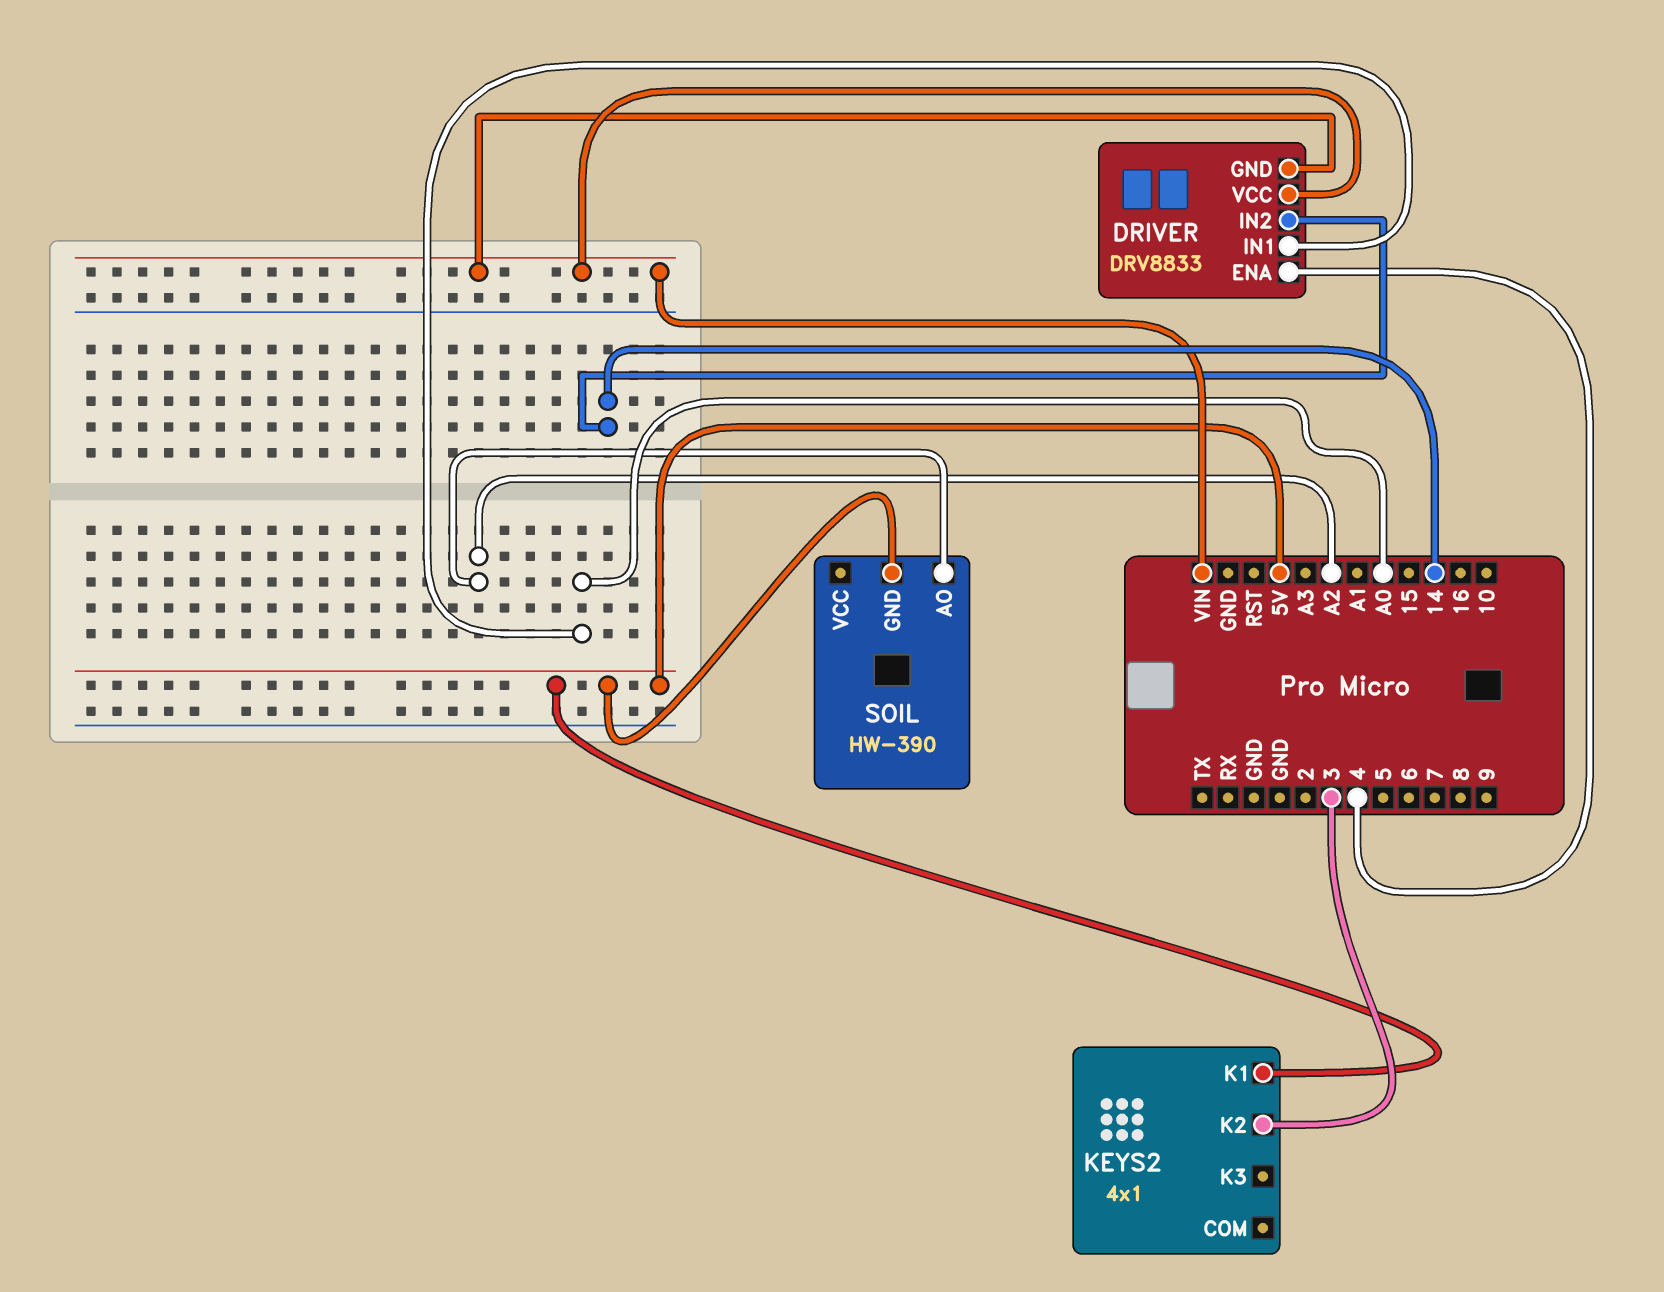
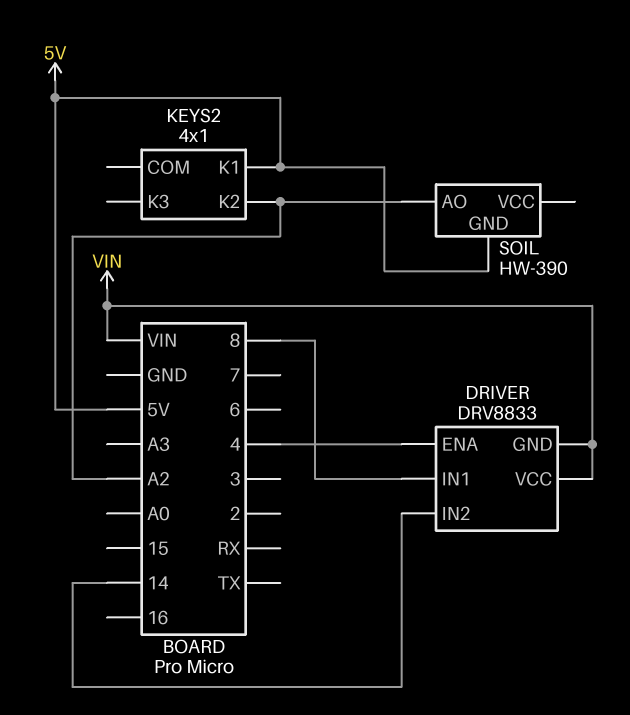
DRIVER pin IN1: A0 -> 8
KEYS2 pin K2: 3 -> A2

